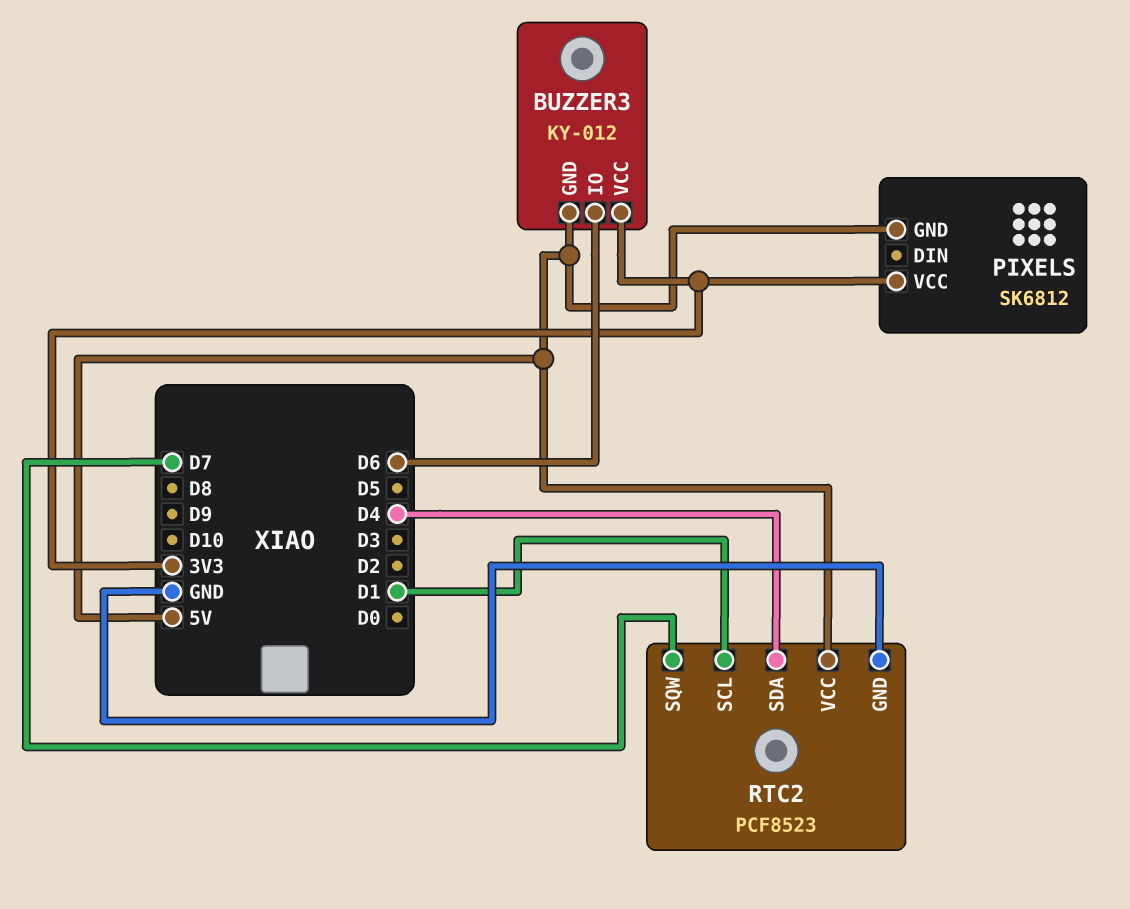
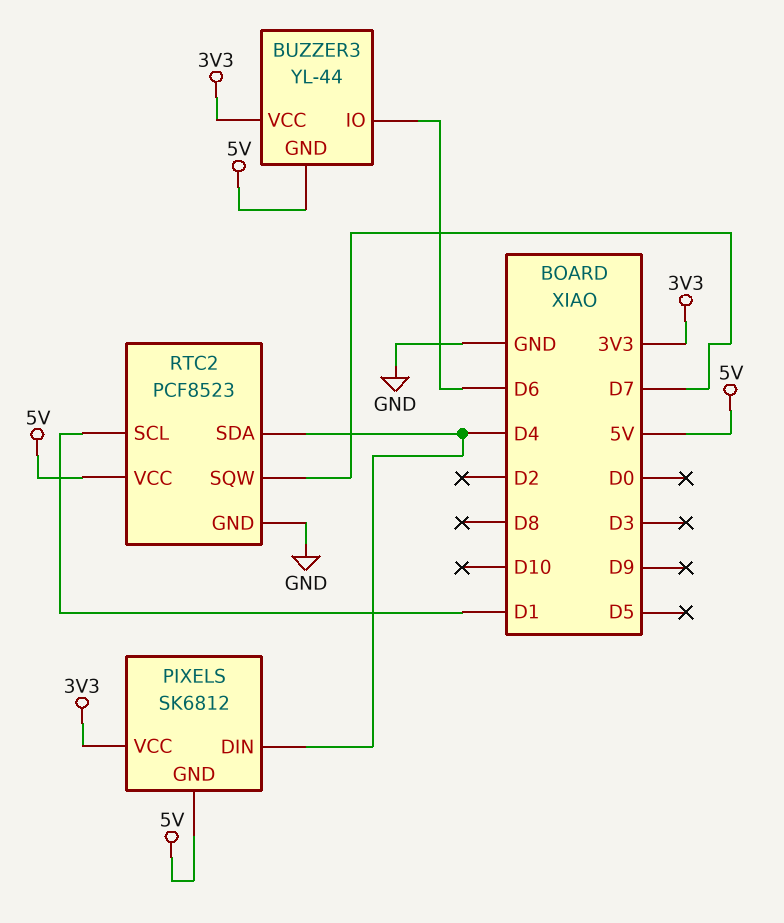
BUZZER3: KY-012 -> YL-44
PIXELS pin DIN: none -> D4

